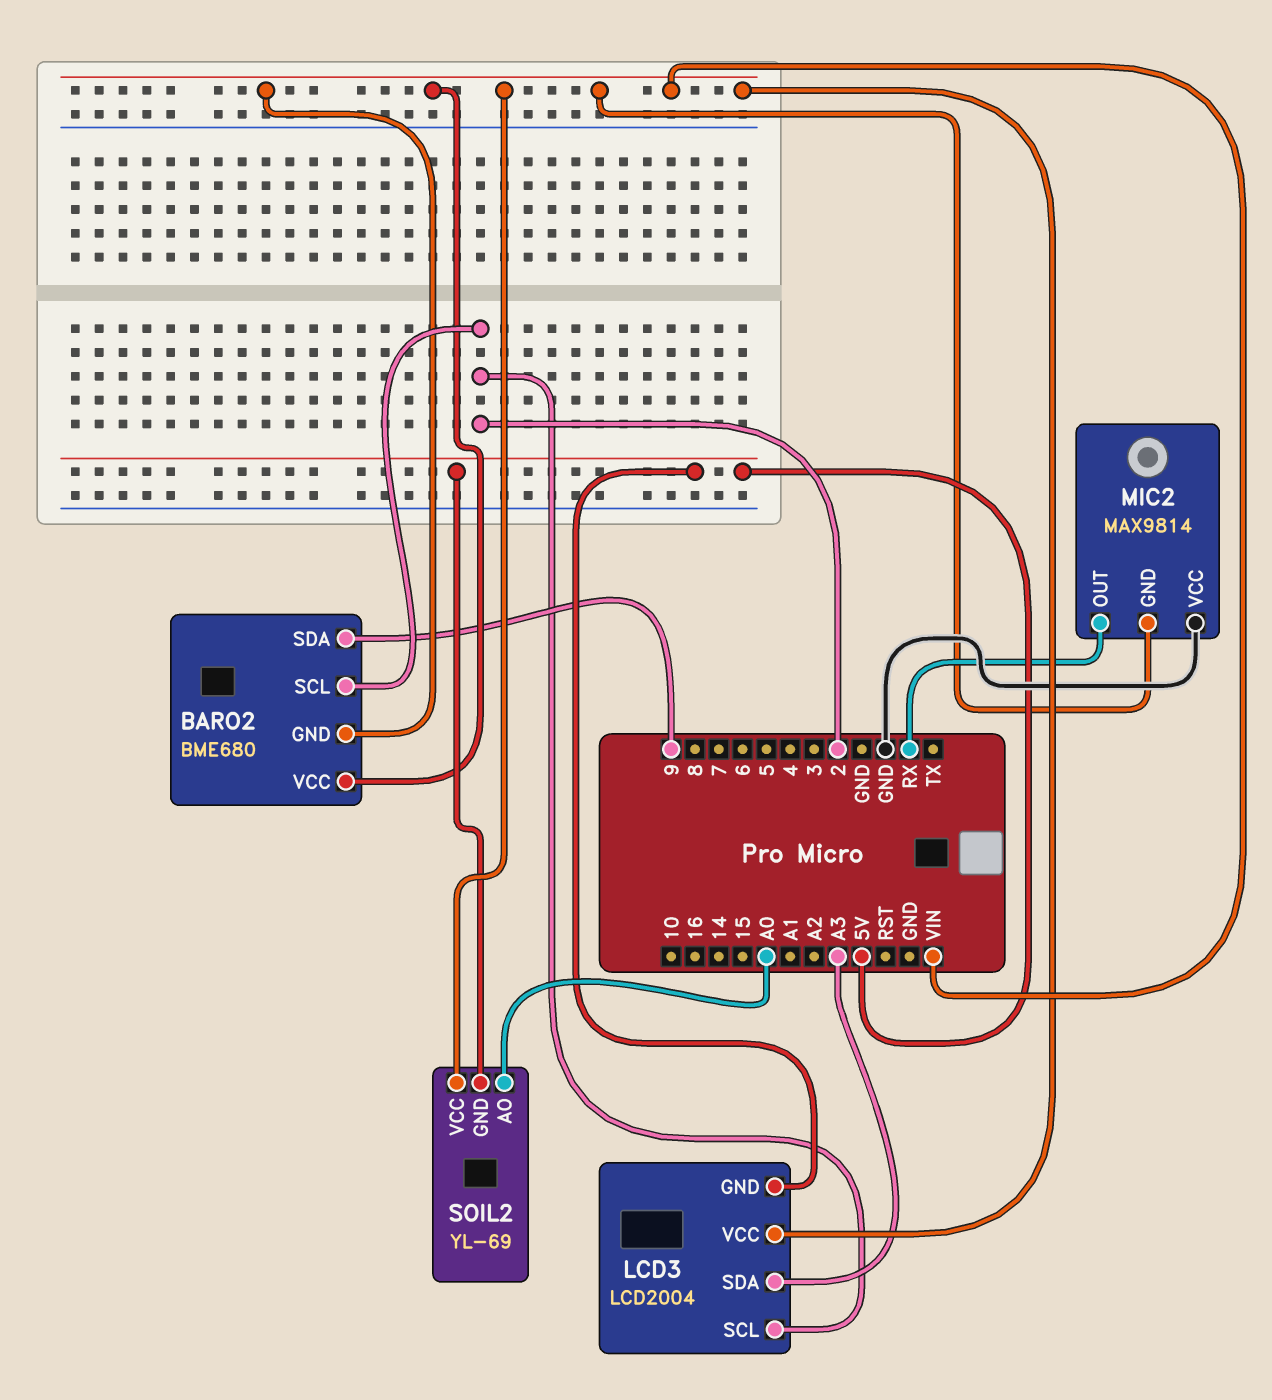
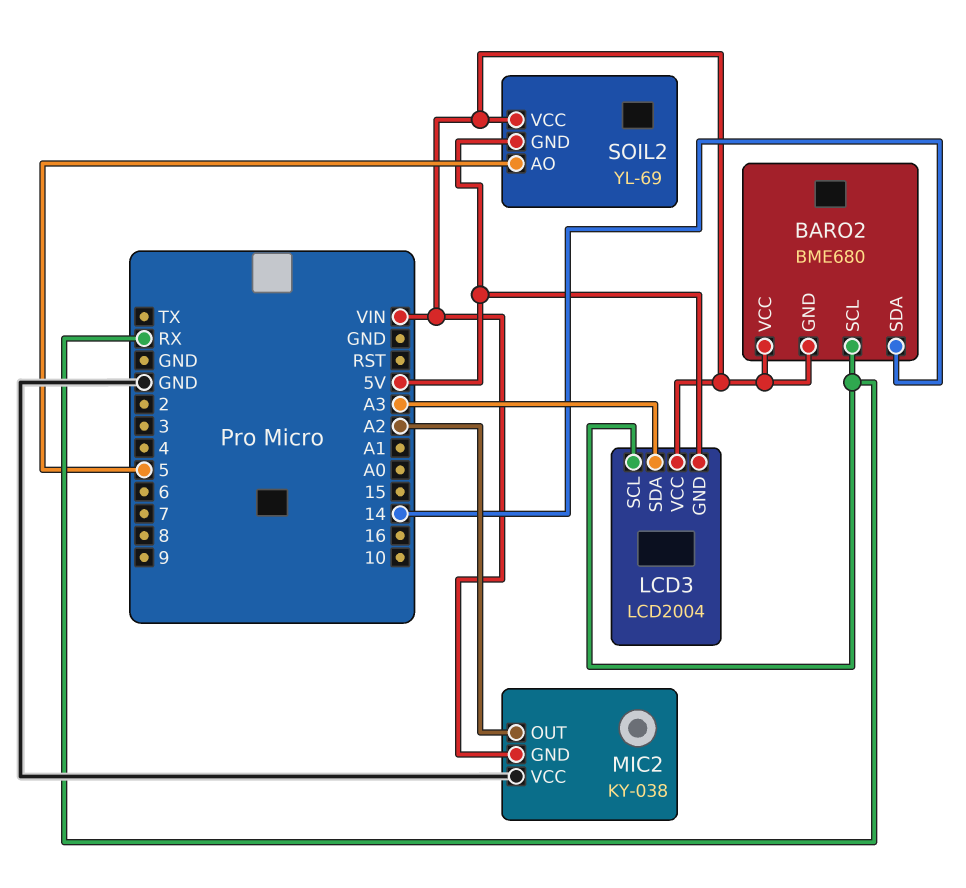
BARO2 pin SCL: 2 -> RX
BARO2 pin SDA: 9 -> 14
LCD3 pin SCL: 2 -> RX
MIC2: MAX9814 -> KY-038
MIC2 pin OUT: RX -> A2
SOIL2 pin AO: A0 -> 5

